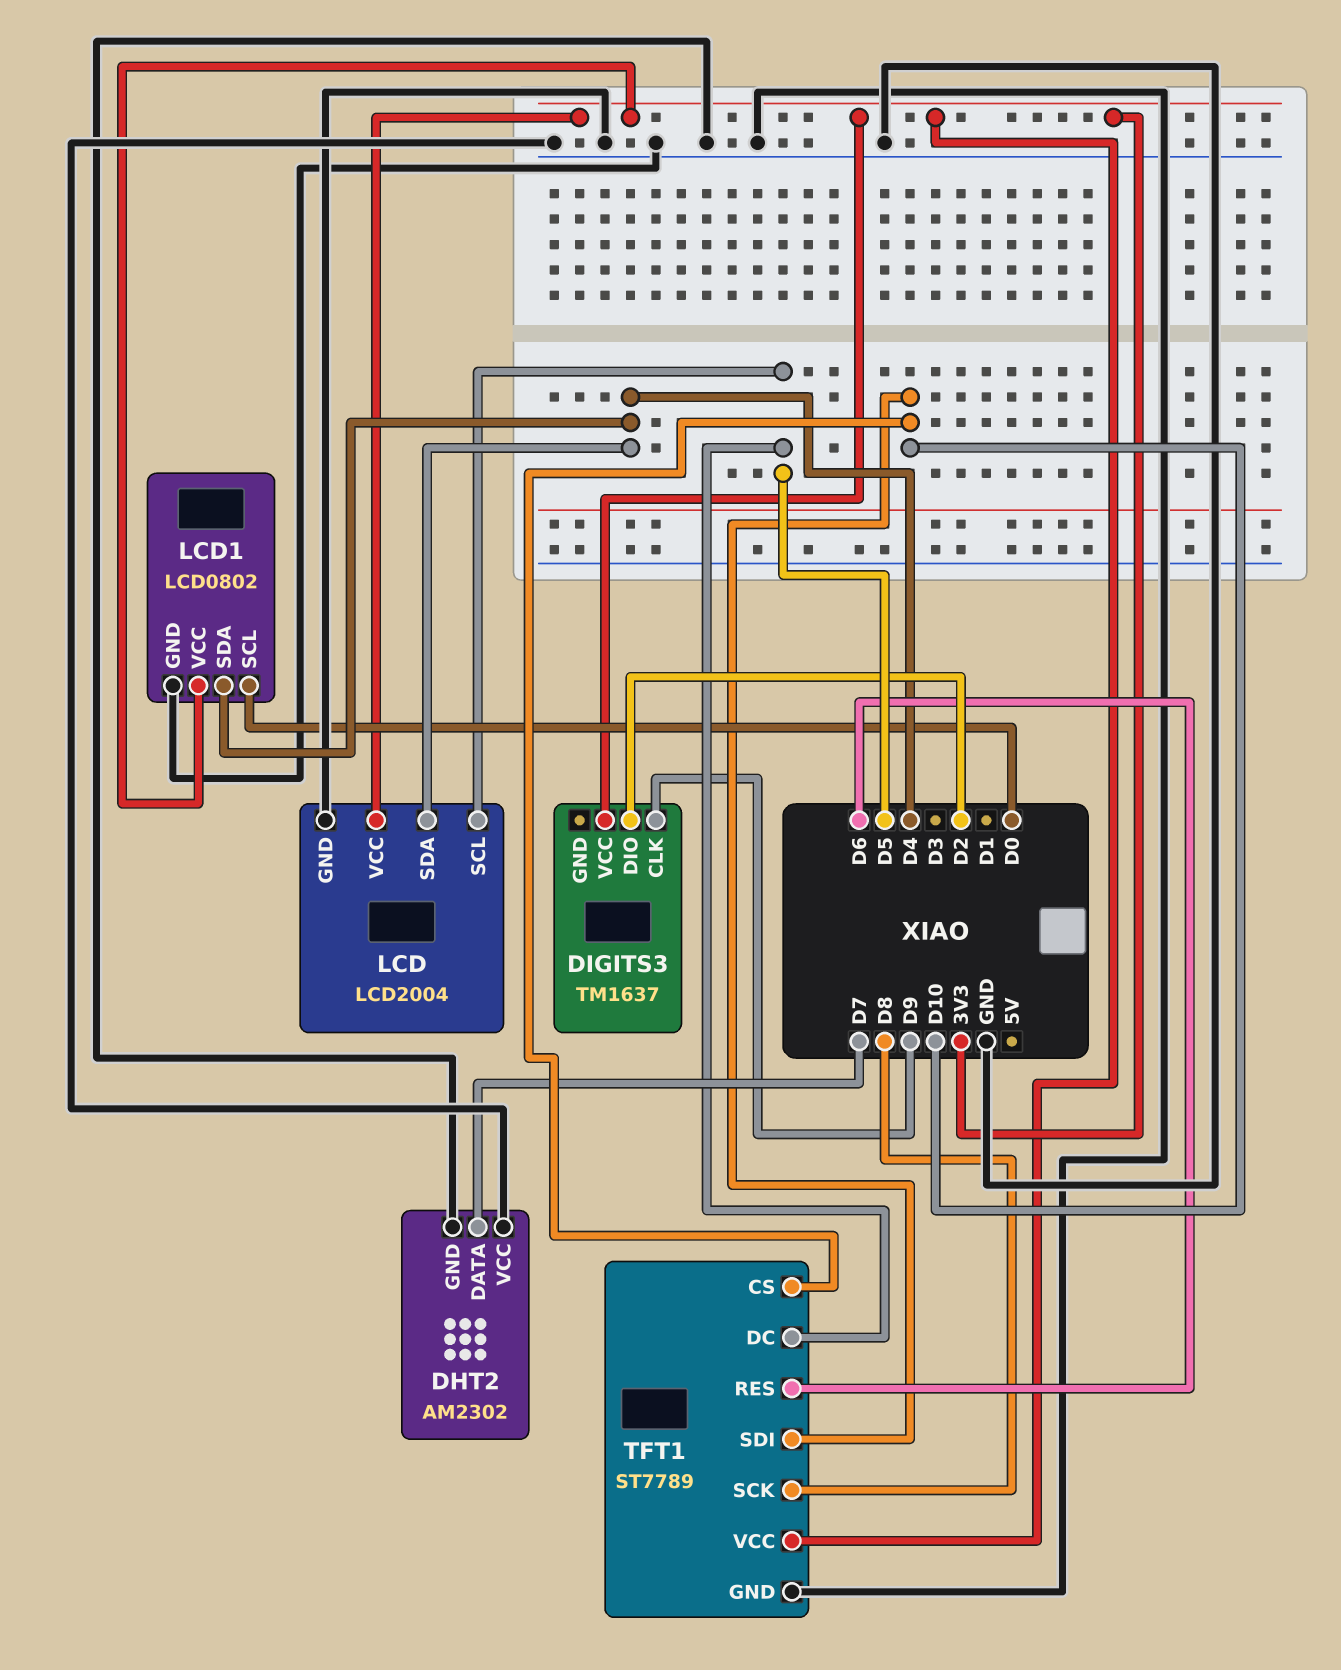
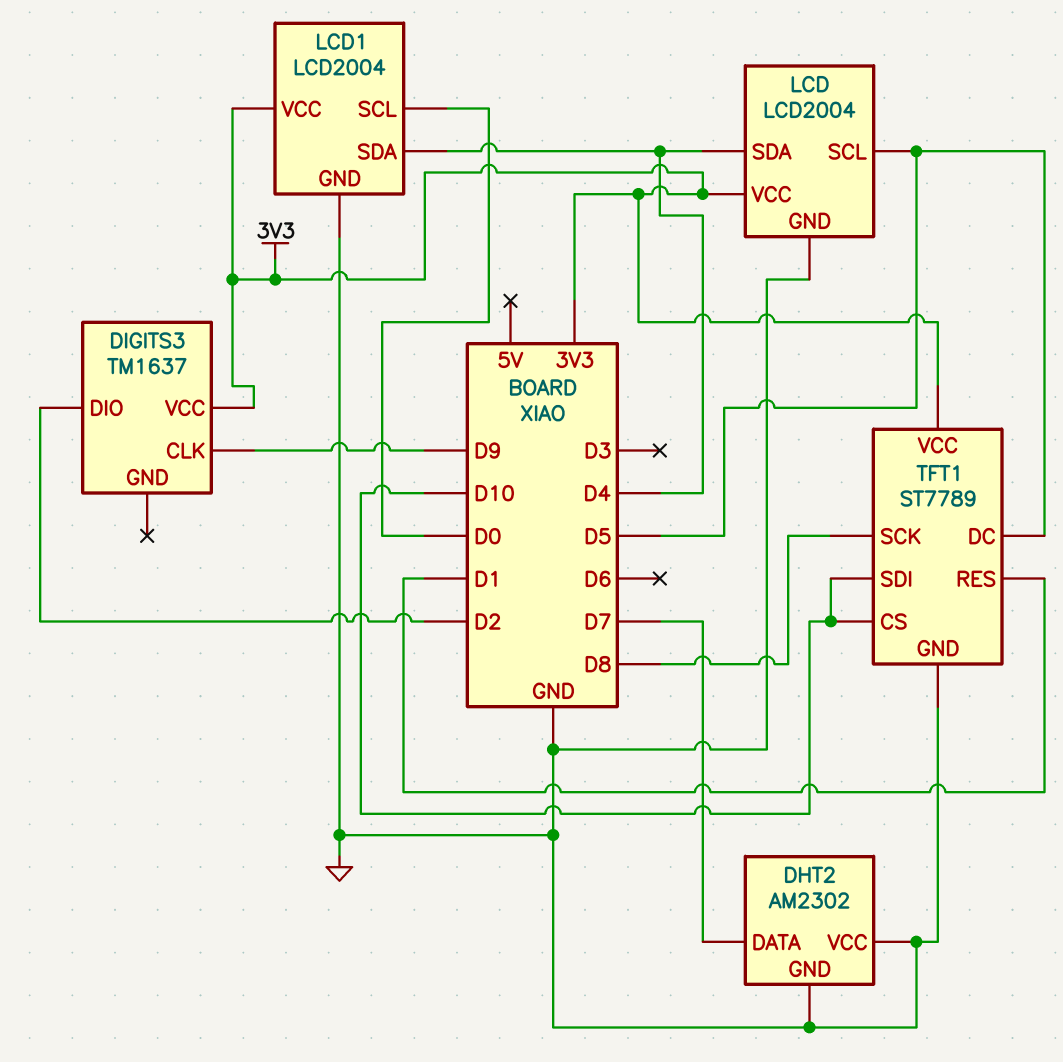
LCD1: LCD0802 -> LCD2004
TFT1 pin RES: D6 -> D1

